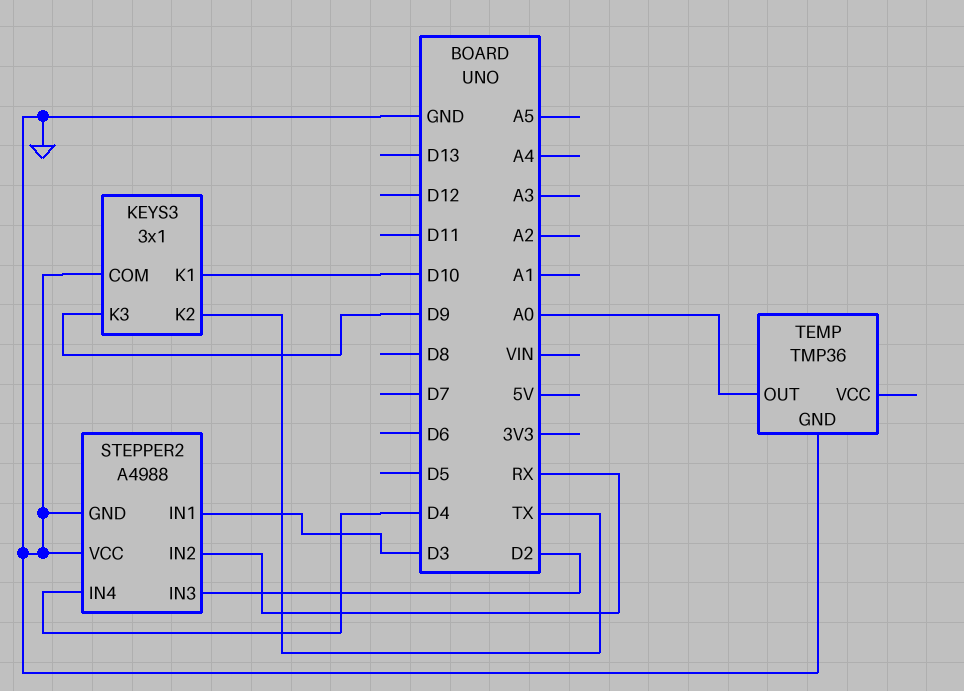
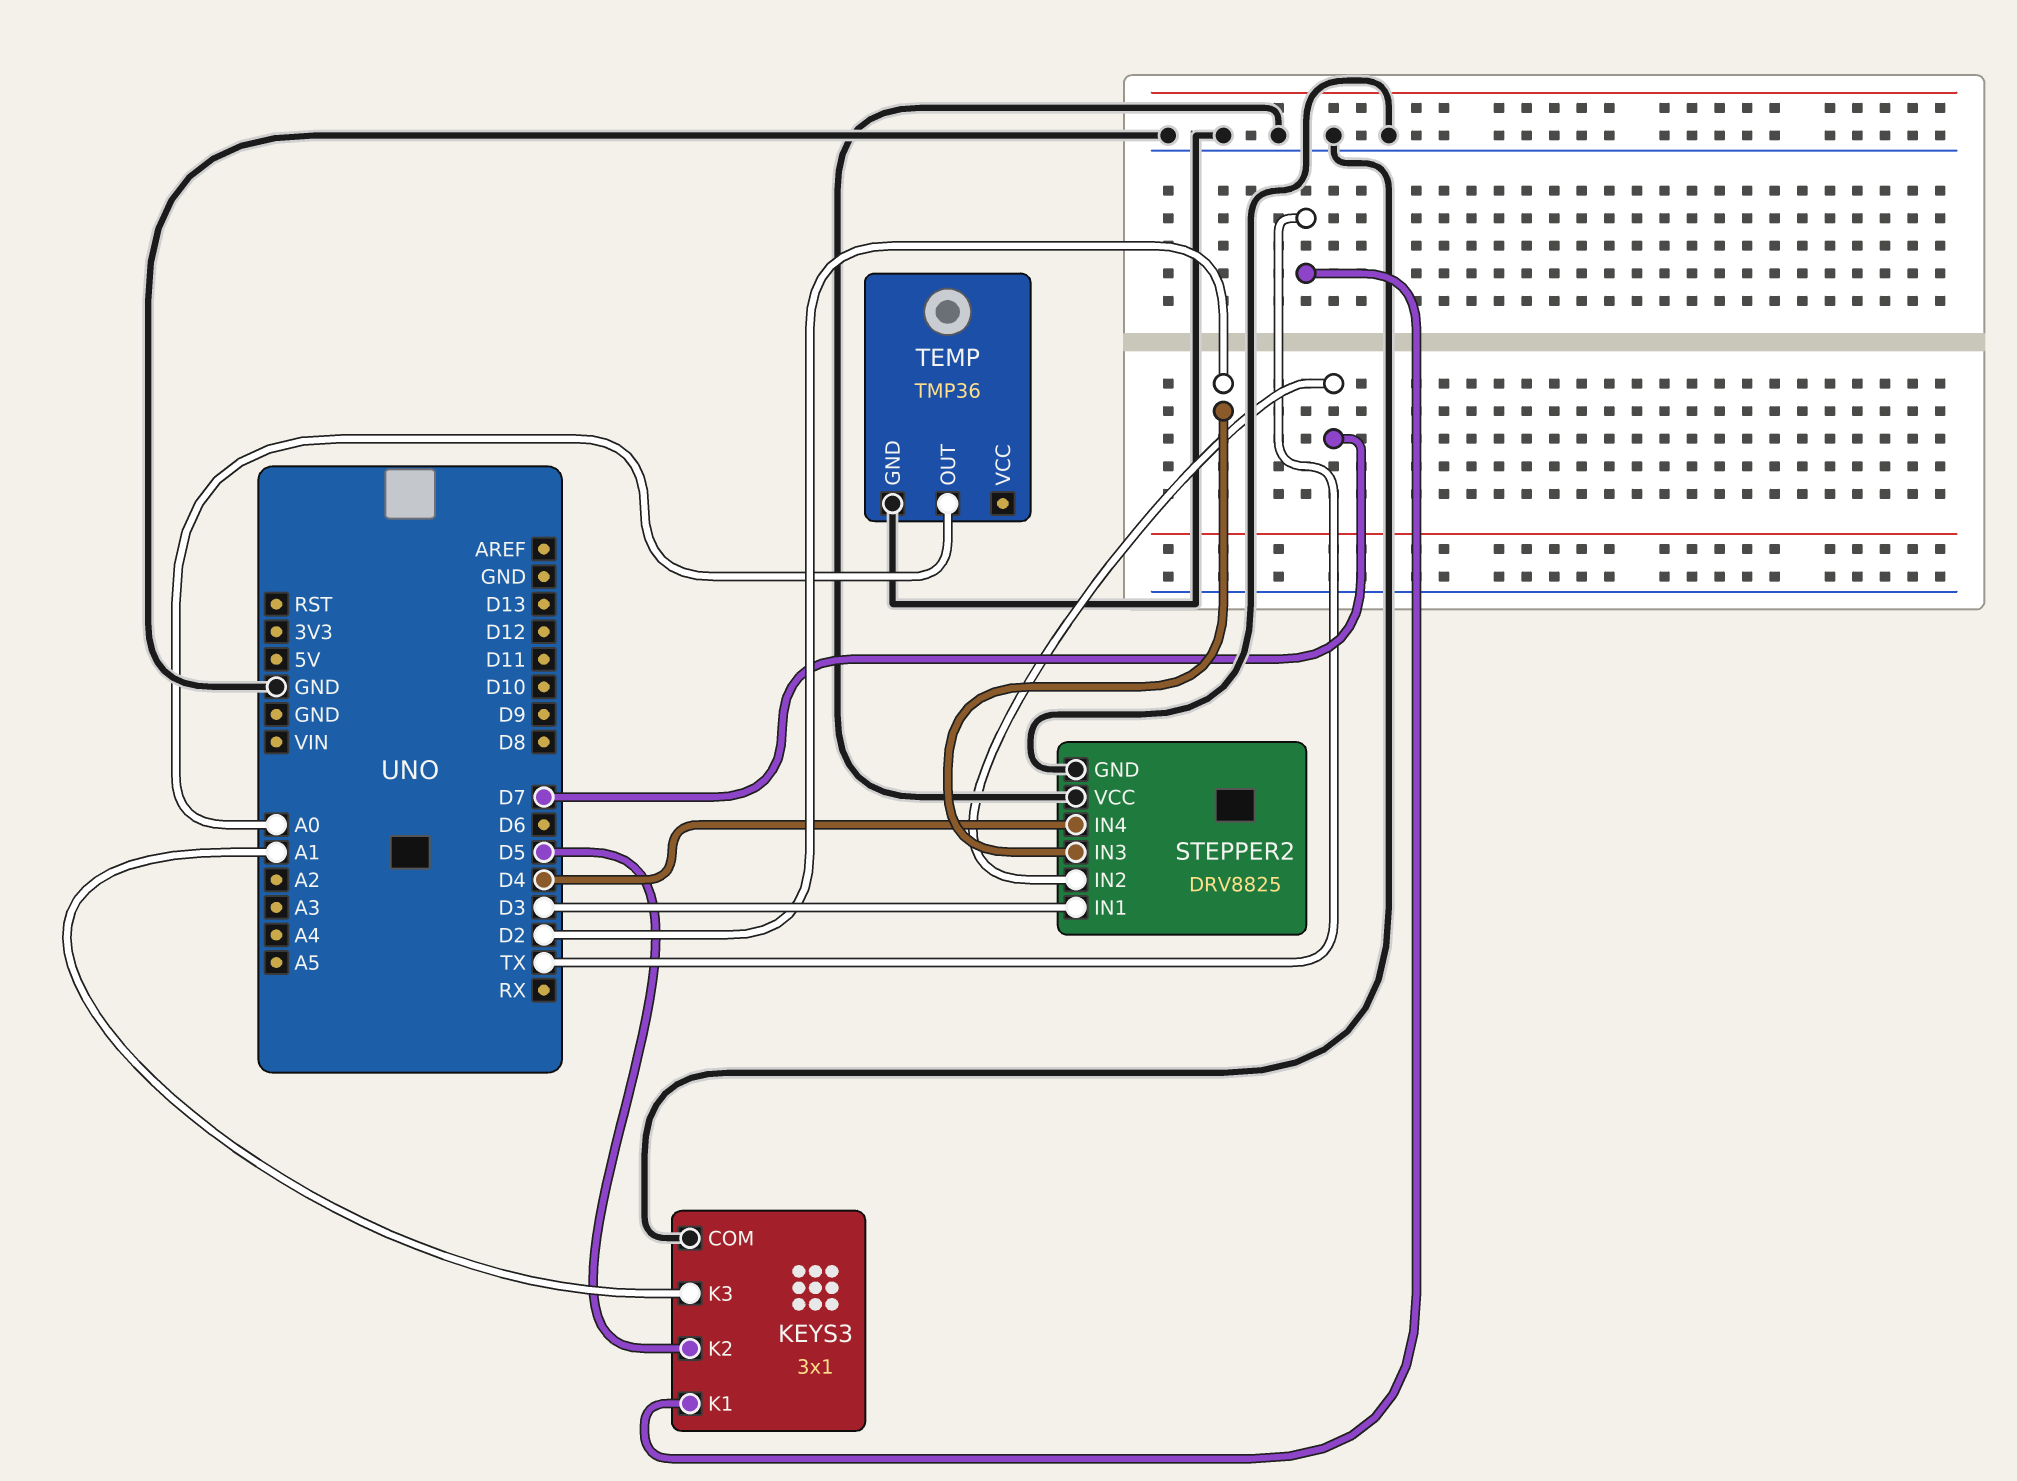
KEYS3 pin K1: D10 -> TX
KEYS3 pin K2: TX -> D5
KEYS3 pin K3: D9 -> A1
STEPPER2: A4988 -> DRV8825
STEPPER2 pin IN2: RX -> D7

